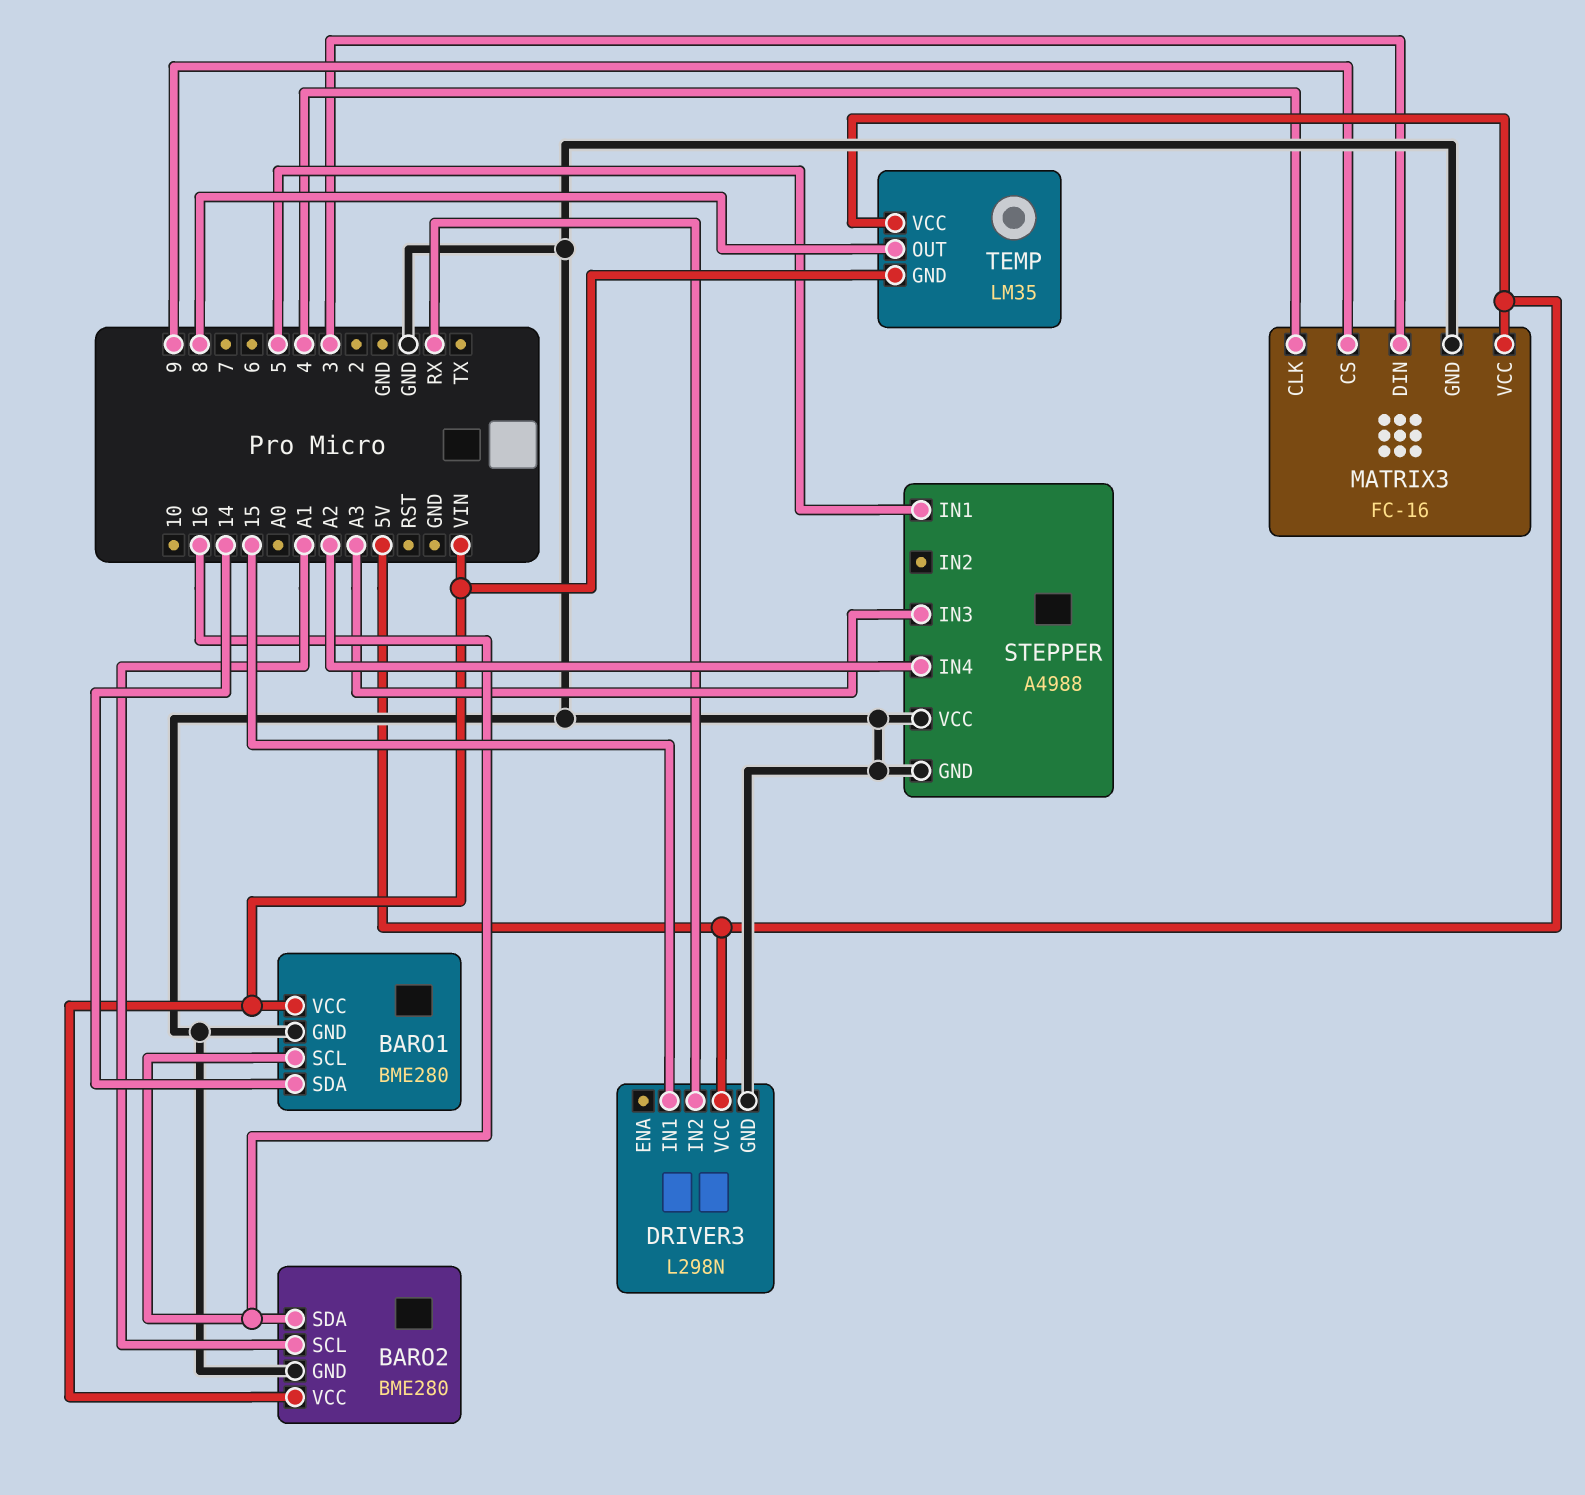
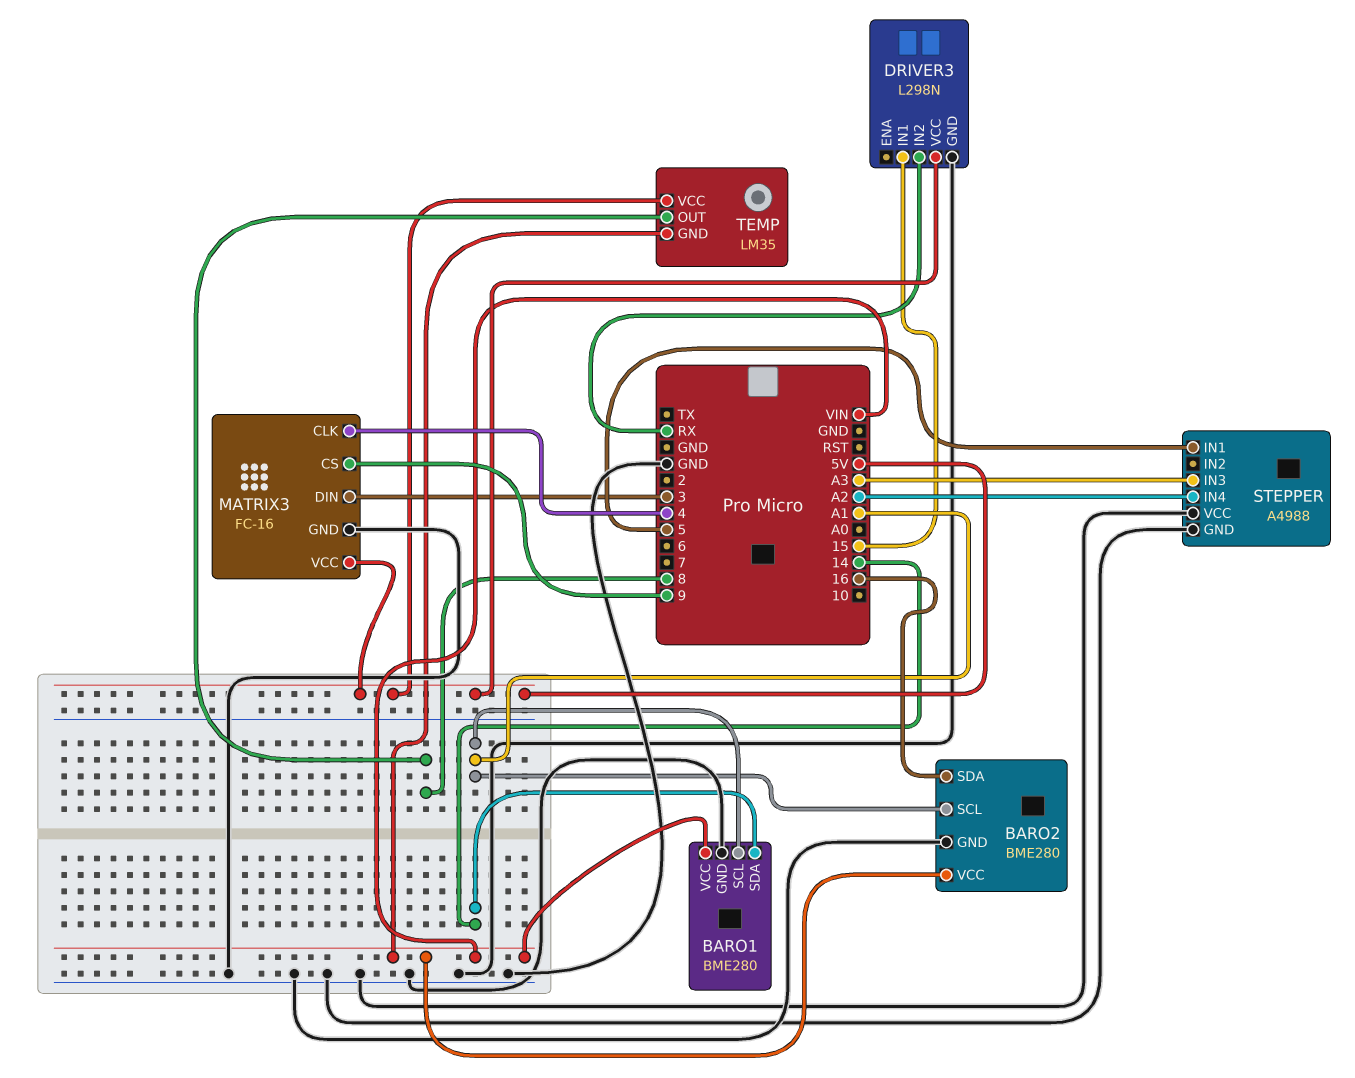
BARO1 pin SCL: 16 -> A1

